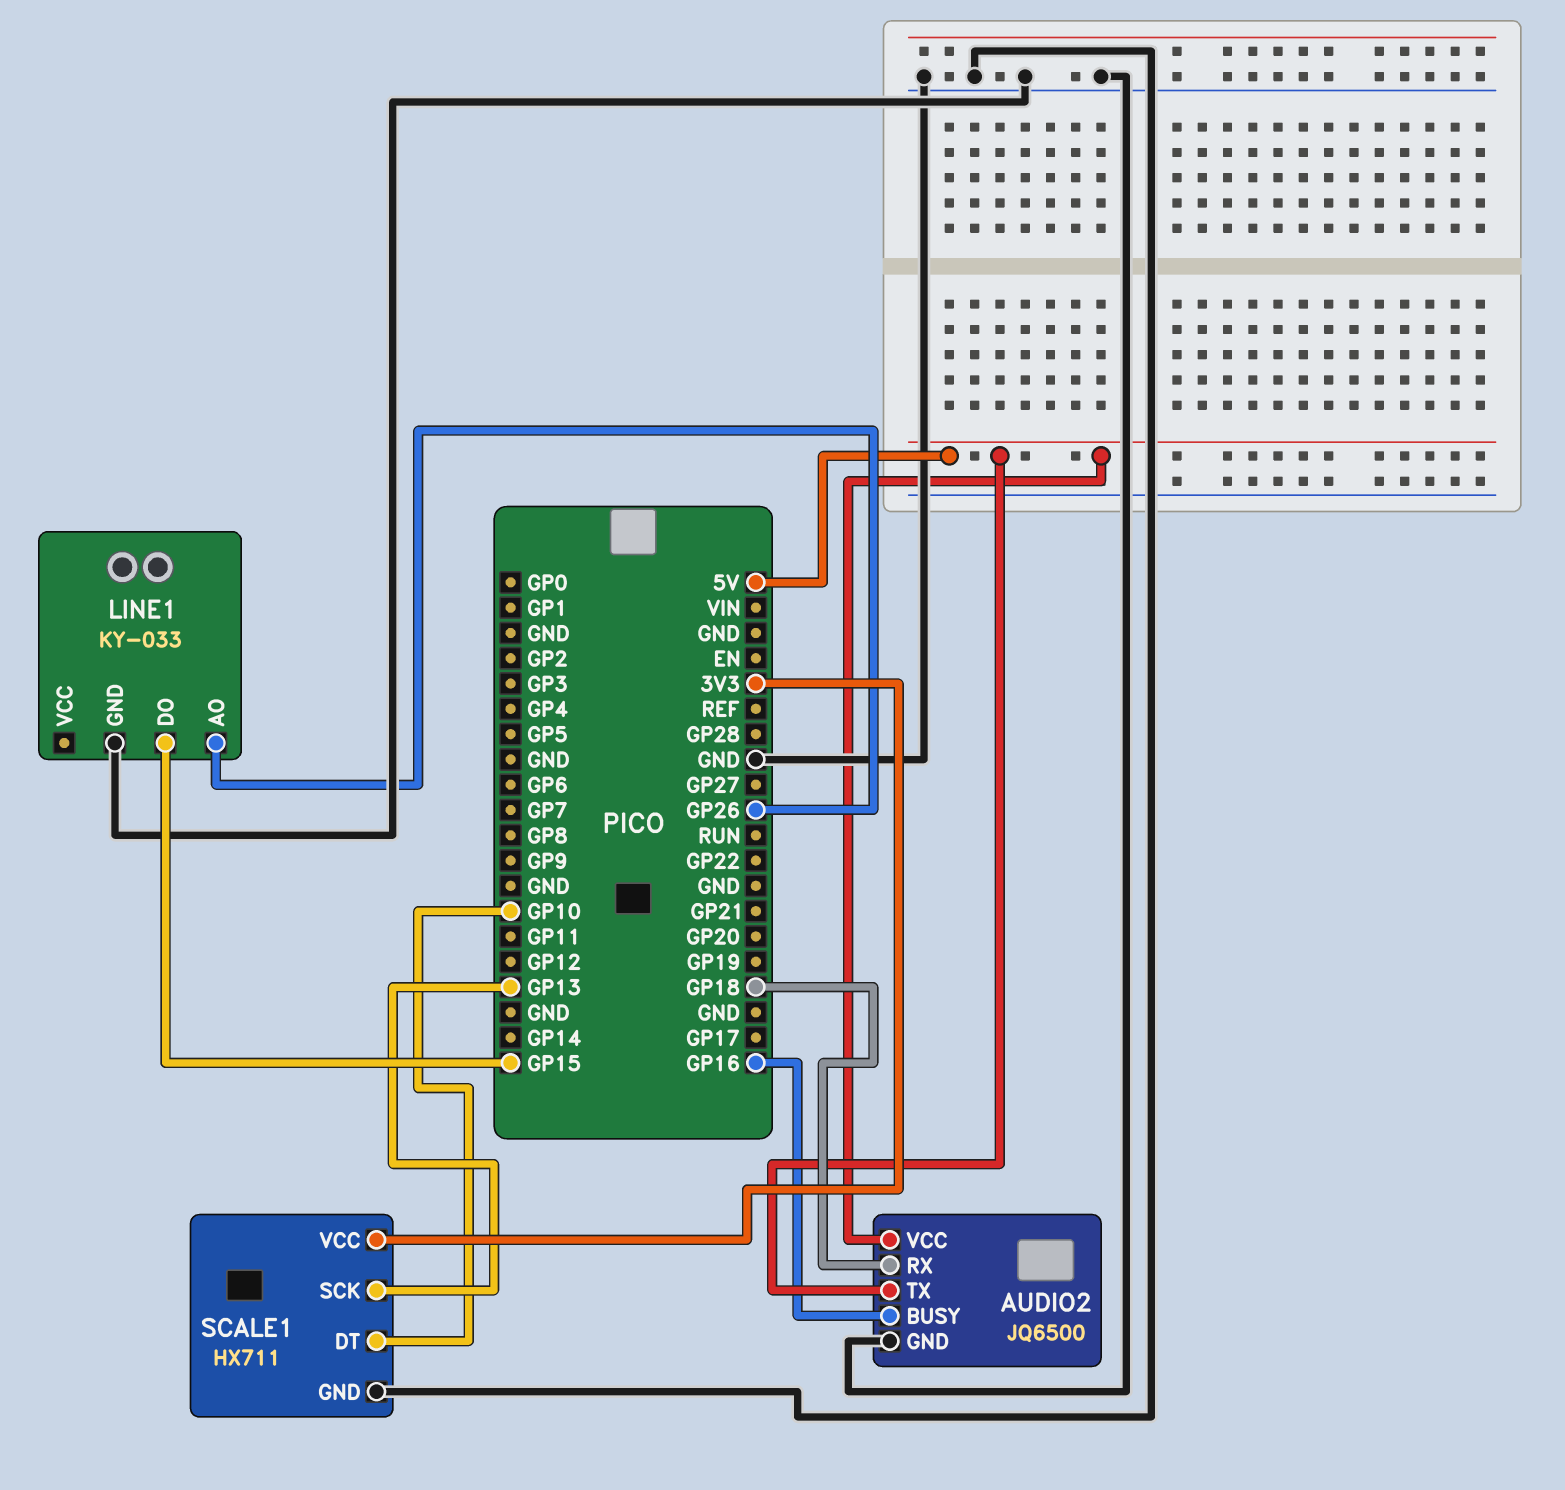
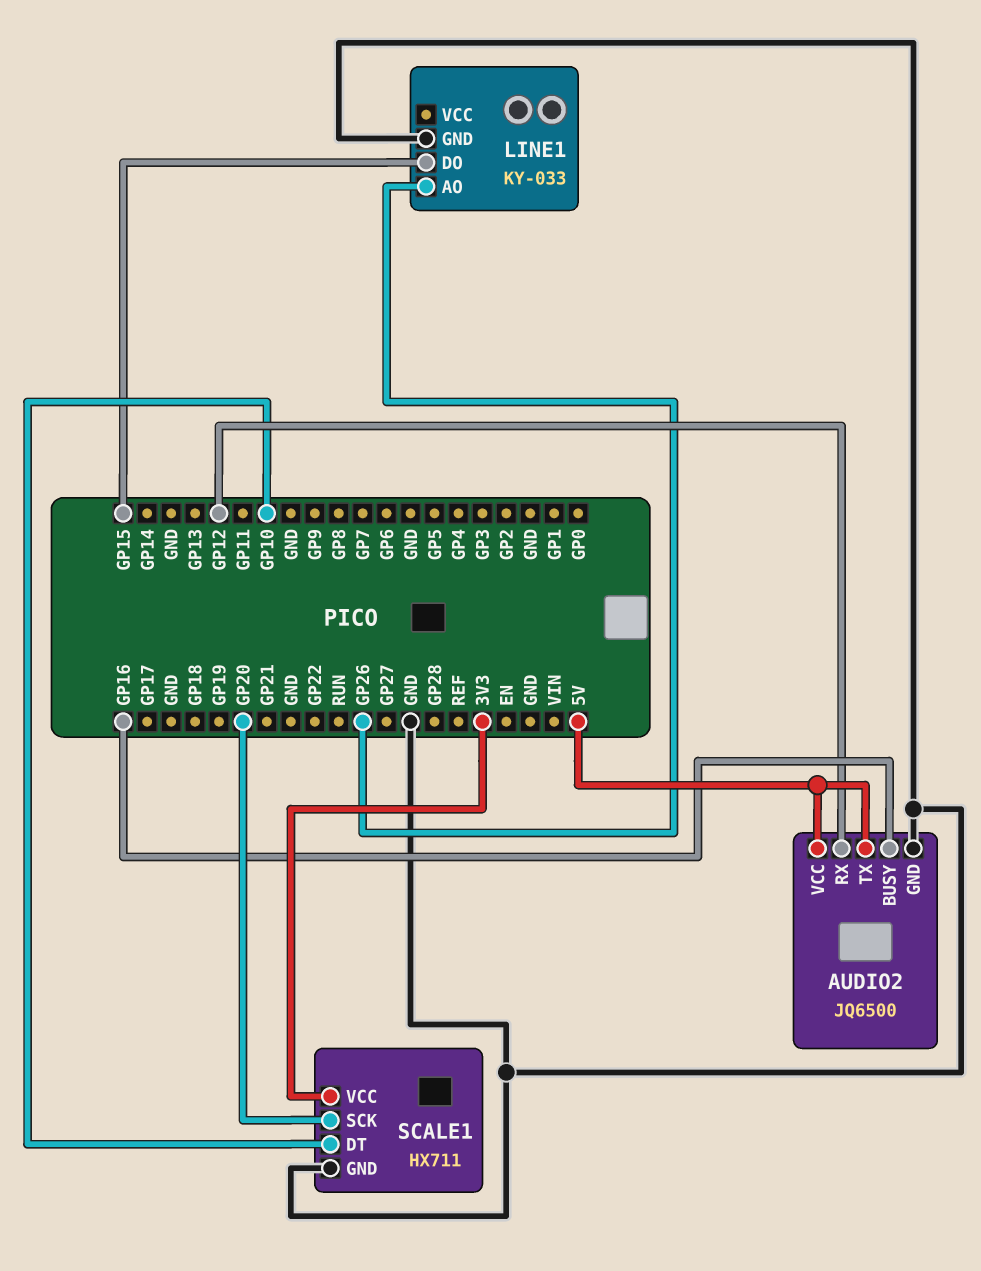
AUDIO2 pin RX: GP18 -> GP12
SCALE1 pin SCK: GP13 -> GP20

